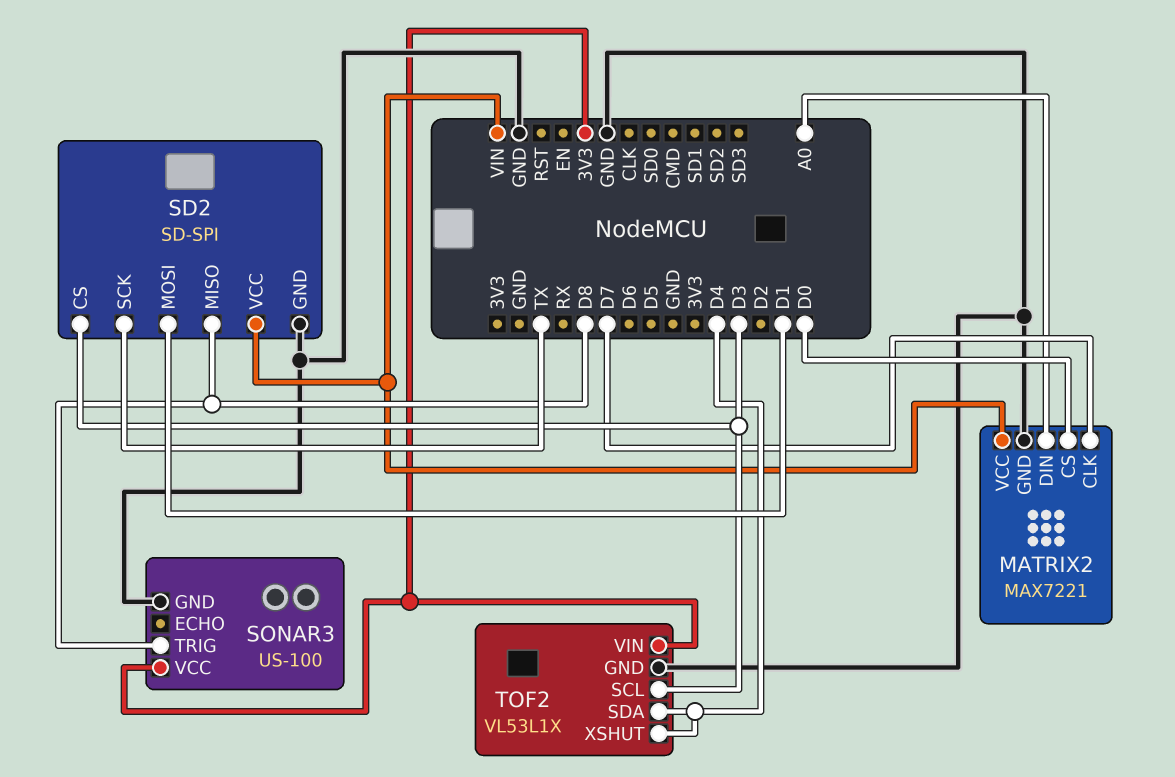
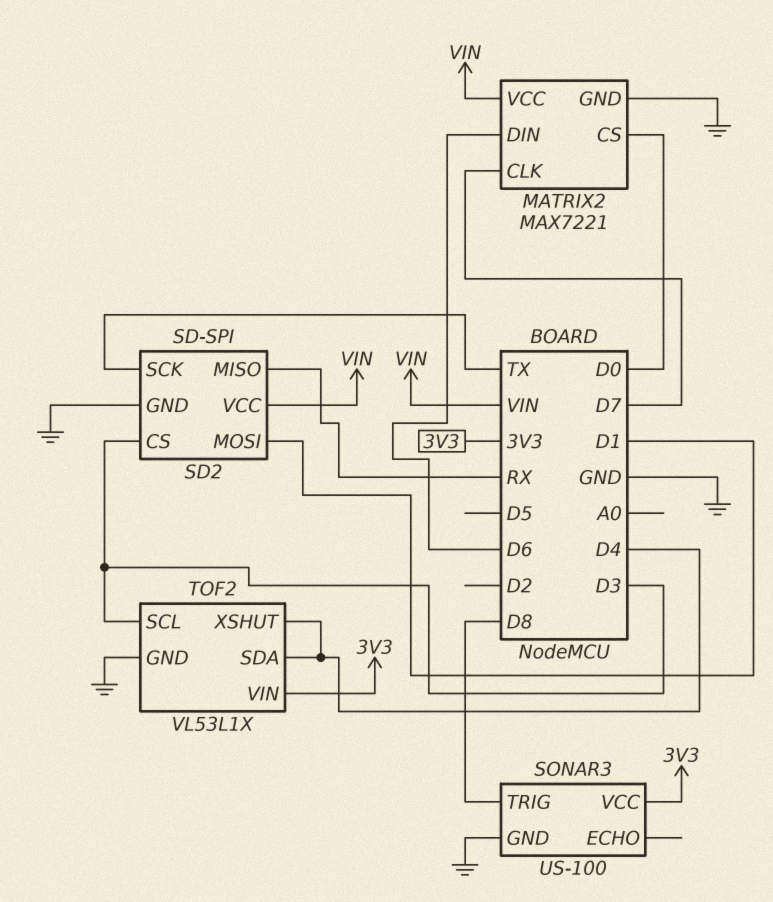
MATRIX2 pin DIN: A0 -> D6
SD2 pin MISO: D8 -> RX

